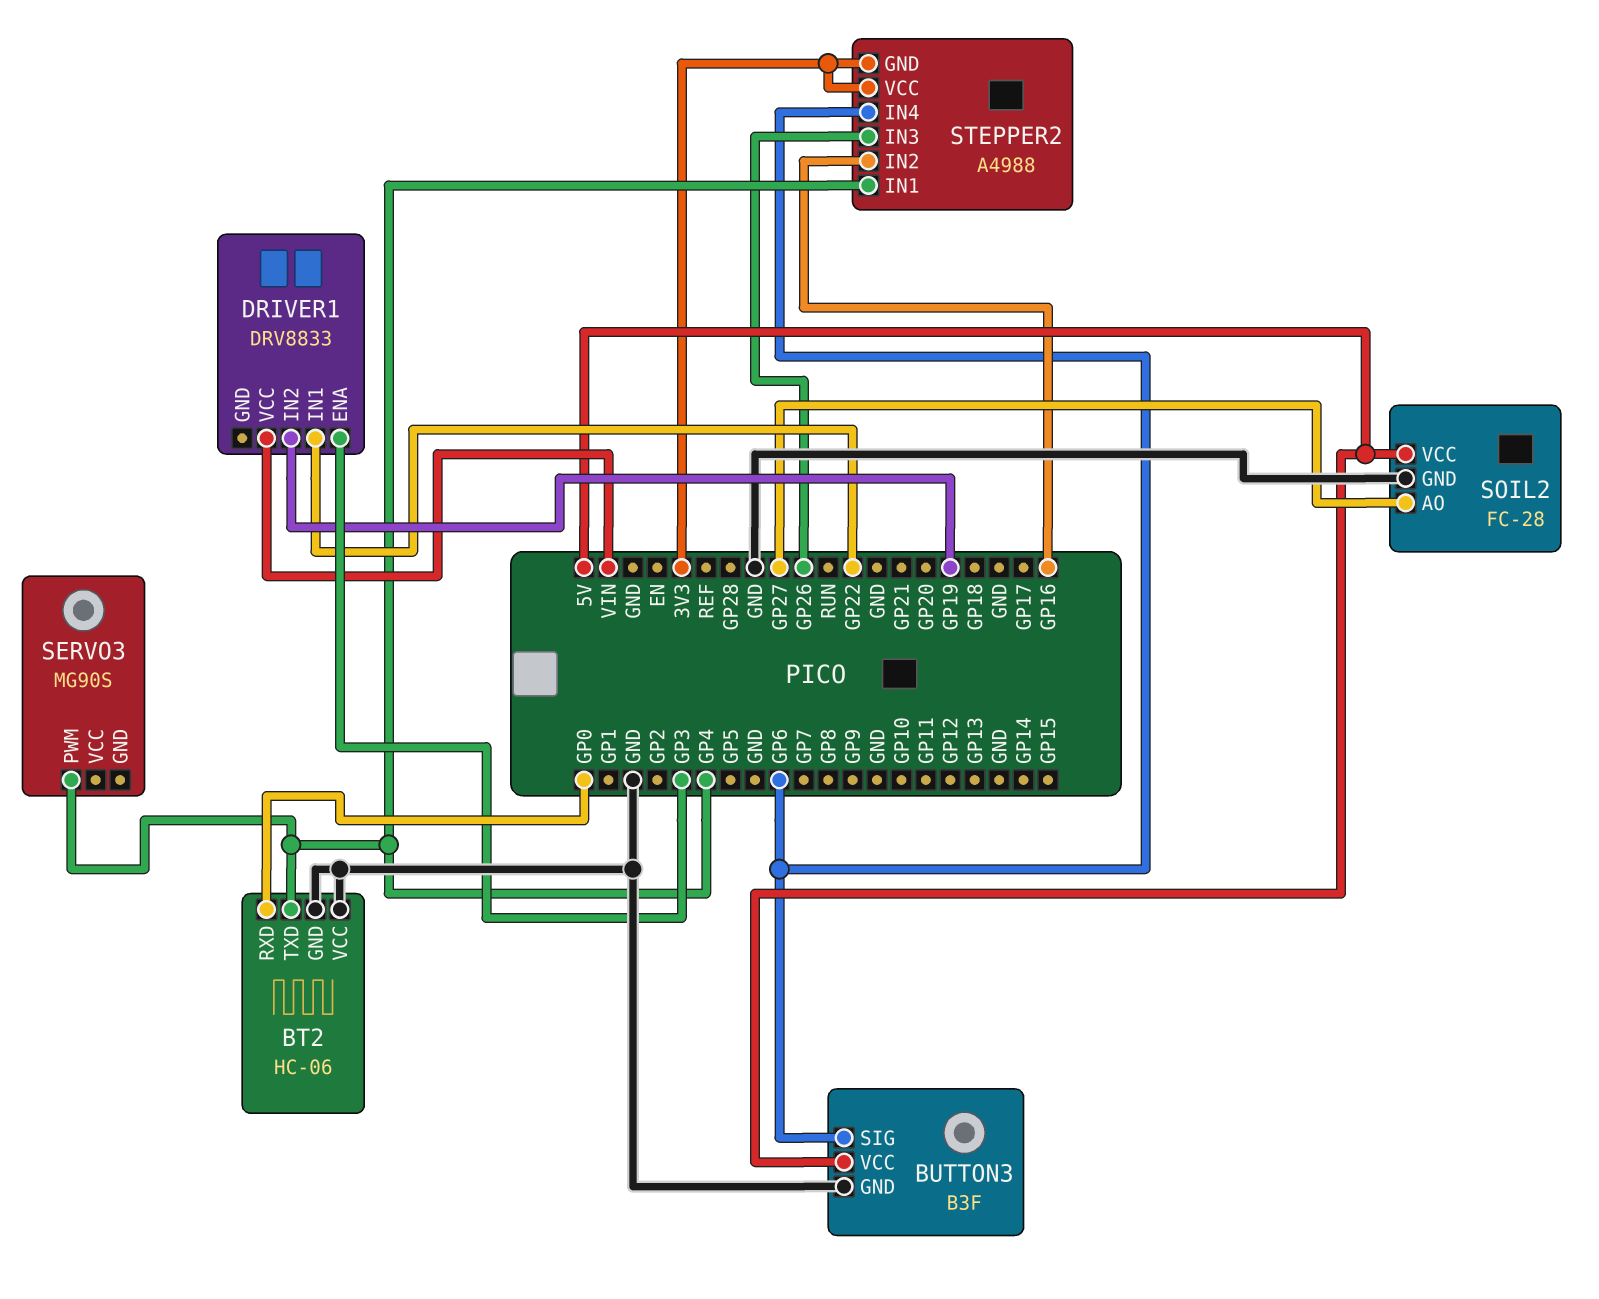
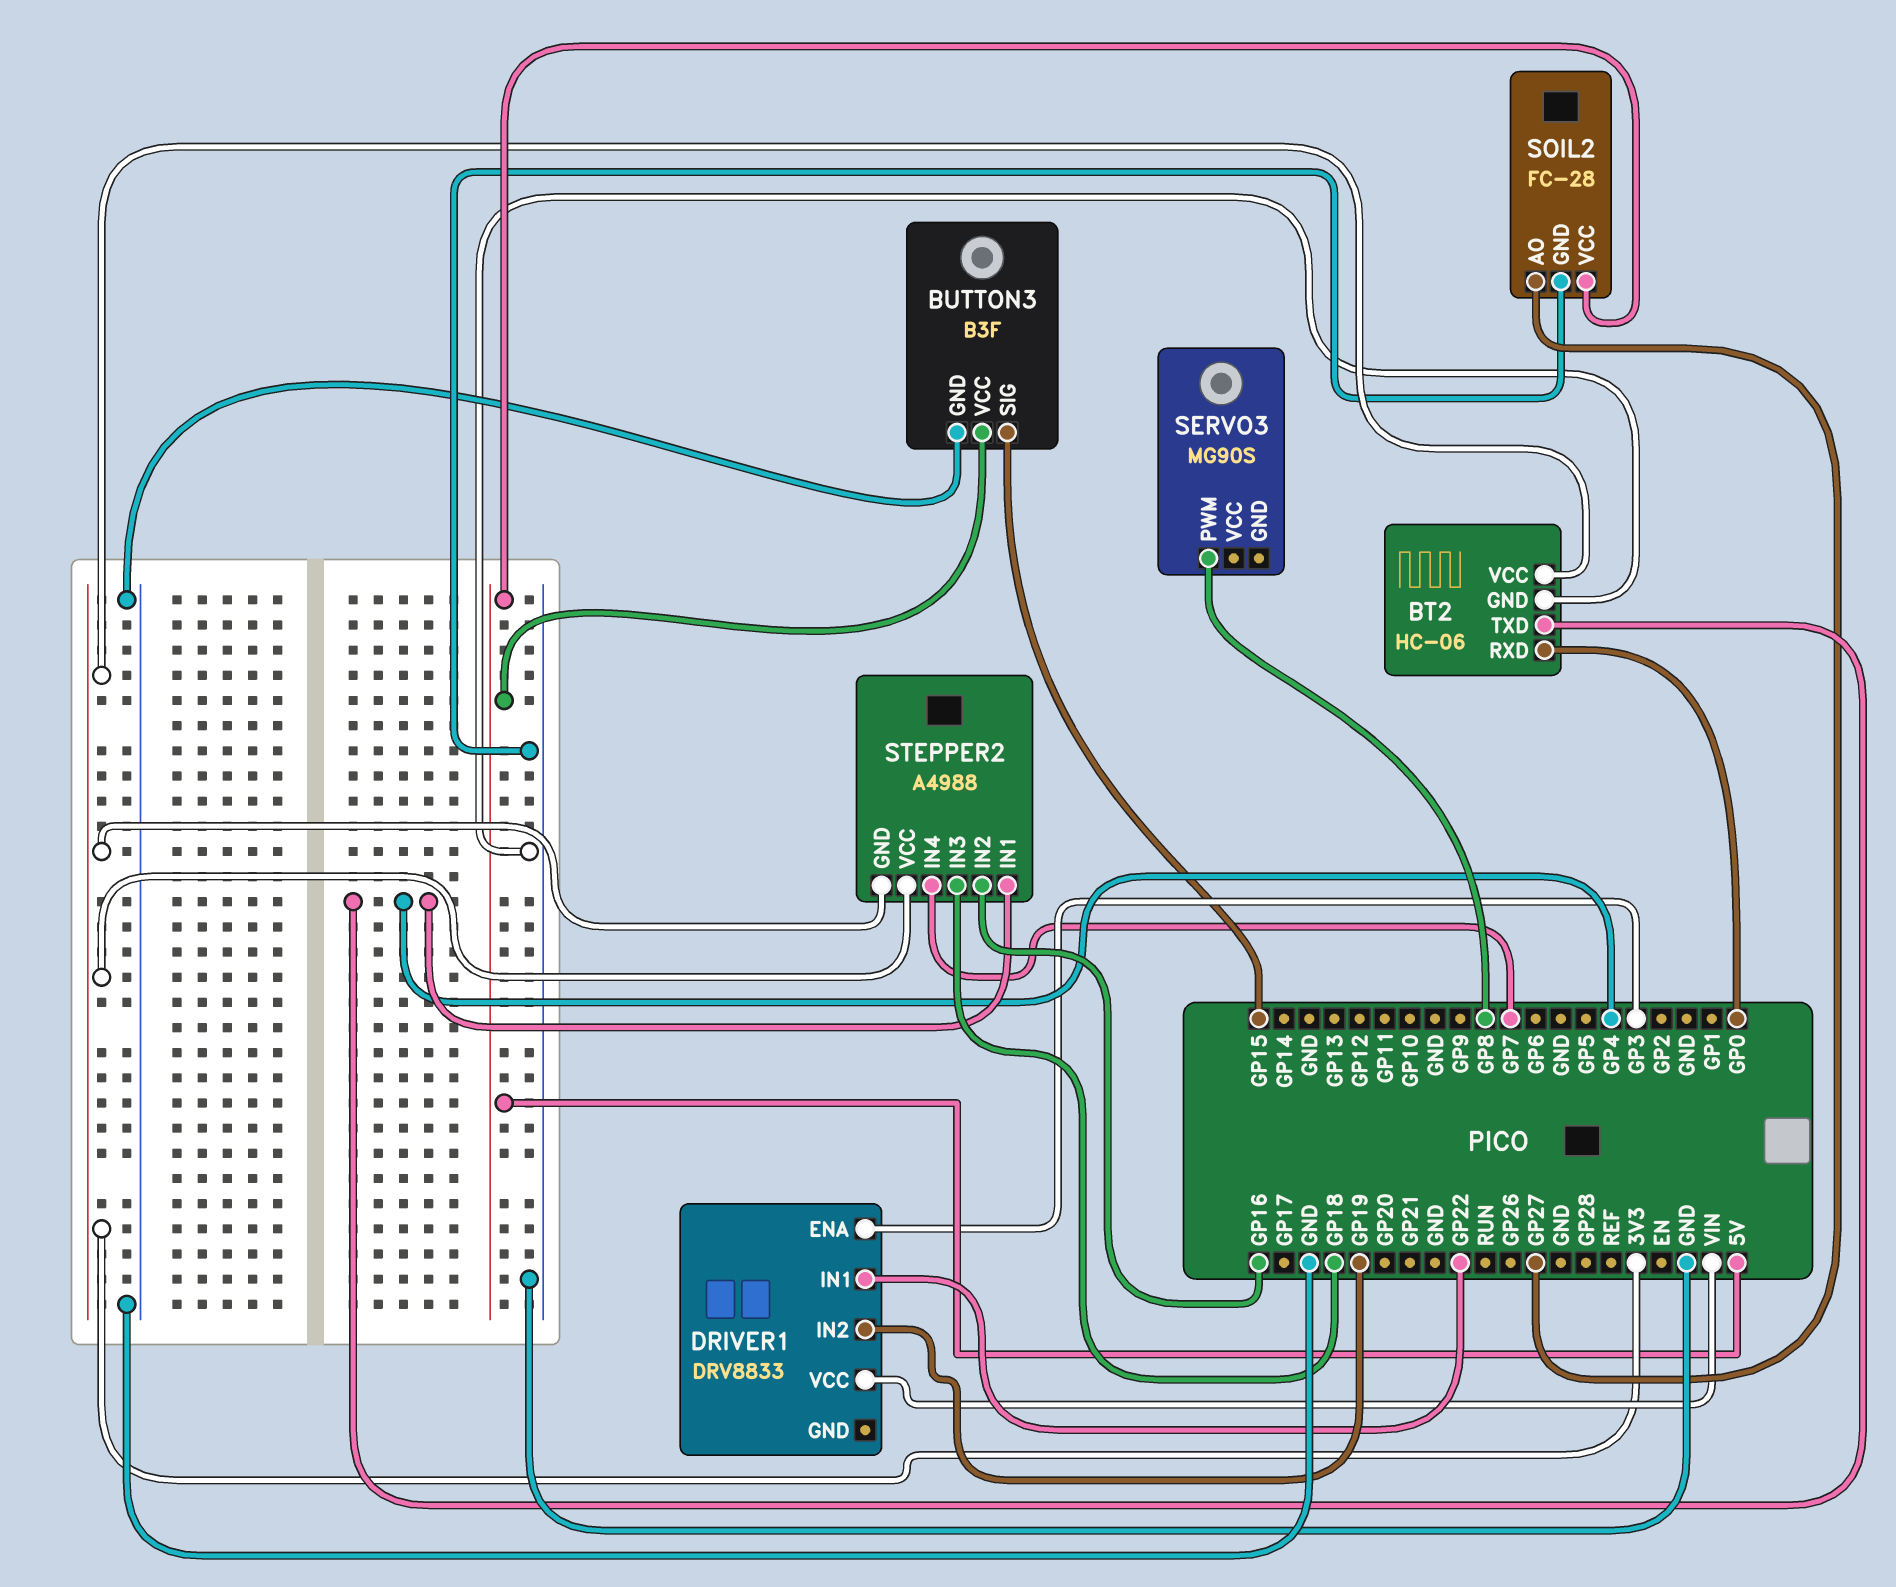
BT2 pin VCC: GND -> 3V3
BUTTON3 pin SIG: GP6 -> GP15
SERVO3 pin PWM: GP4 -> GP8
STEPPER2 pin IN3: GP26 -> GP18
STEPPER2 pin IN4: GP6 -> GP7

